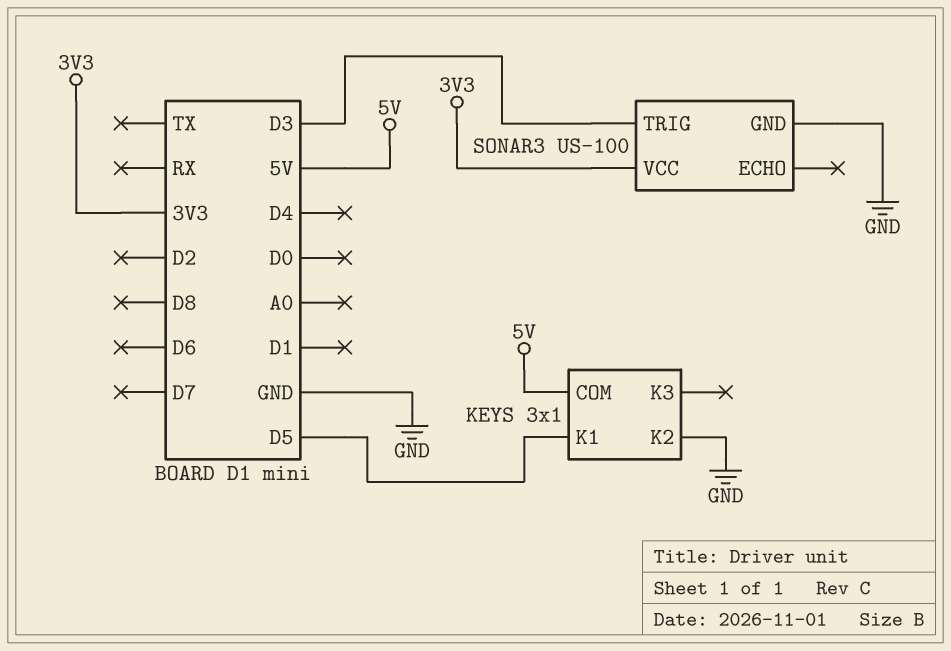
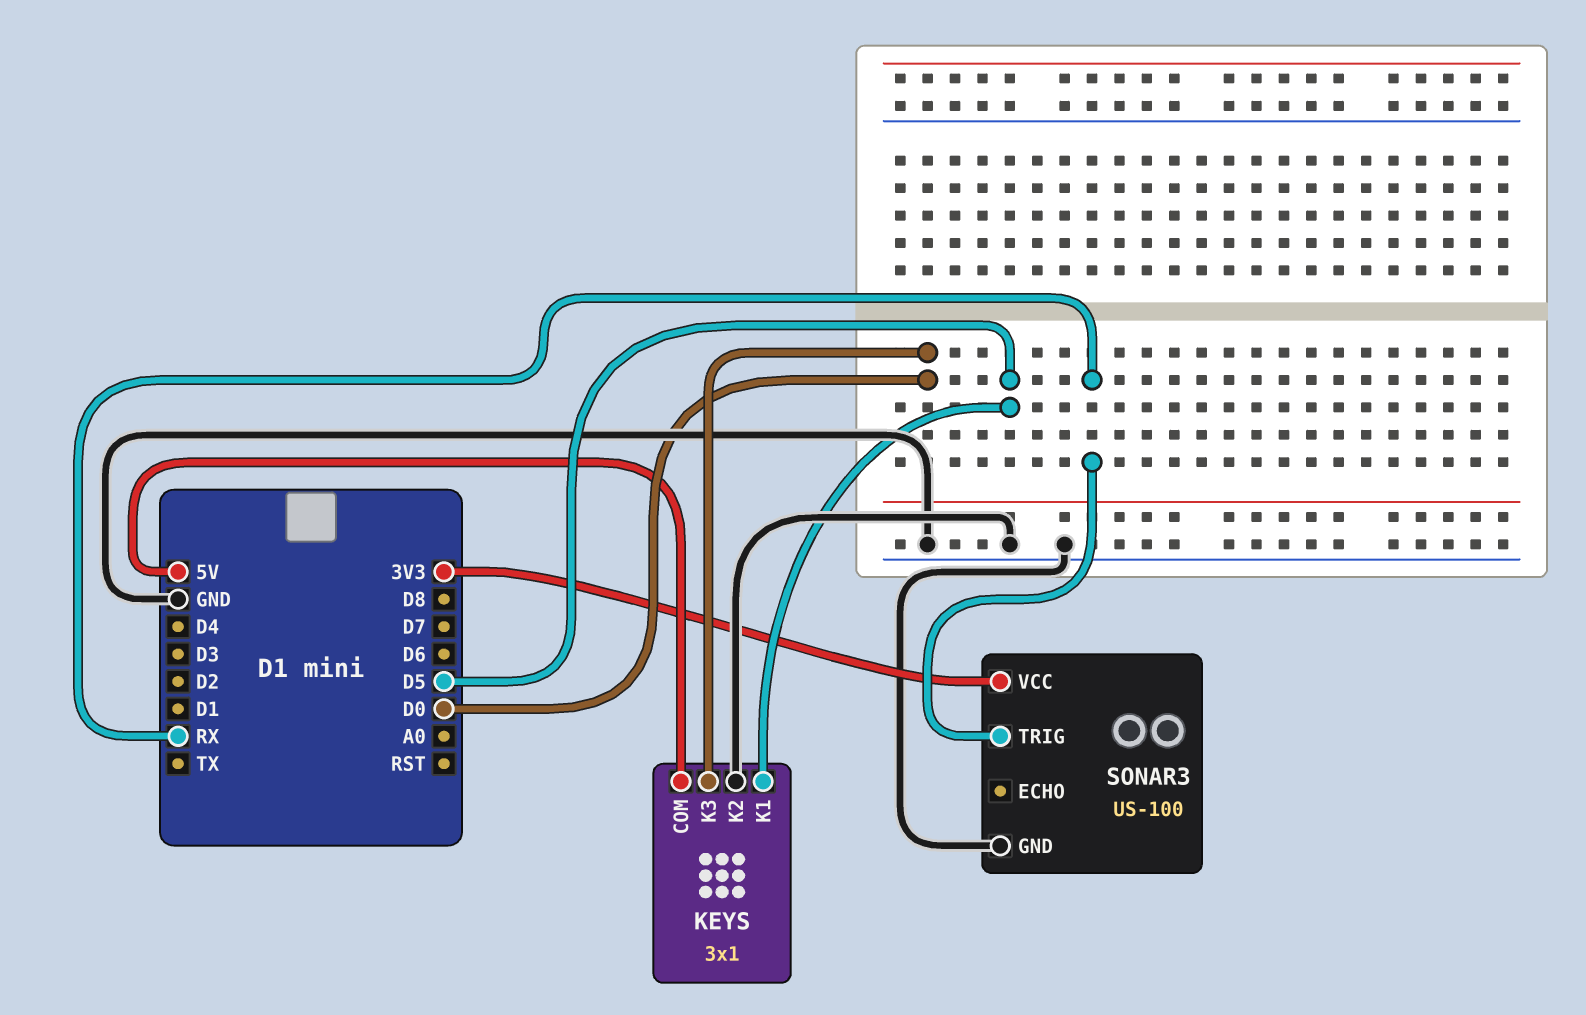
KEYS pin K3: none -> D0
SONAR3 pin TRIG: D3 -> RX

